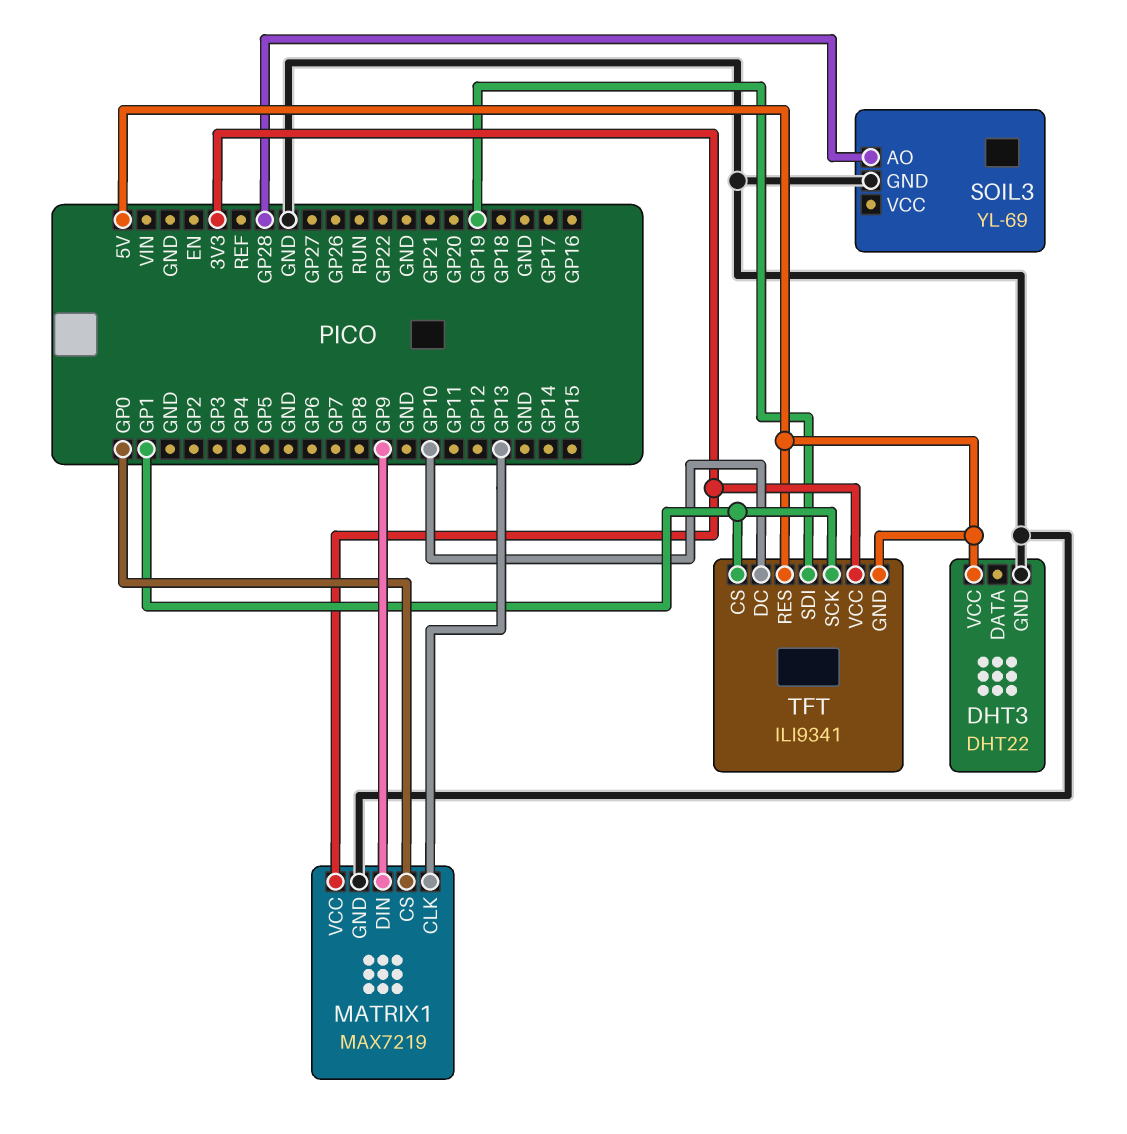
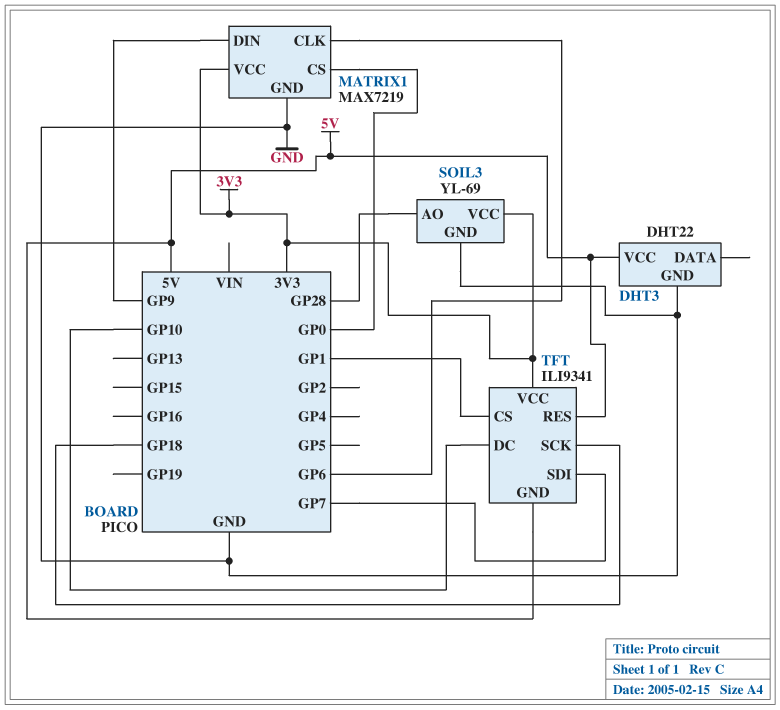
MATRIX1 pin CLK: GP13 -> GP6
SOIL3 pin VCC: none -> 3V3
TFT pin SCK: GP1 -> GP18
TFT pin SDI: GP19 -> GP7

